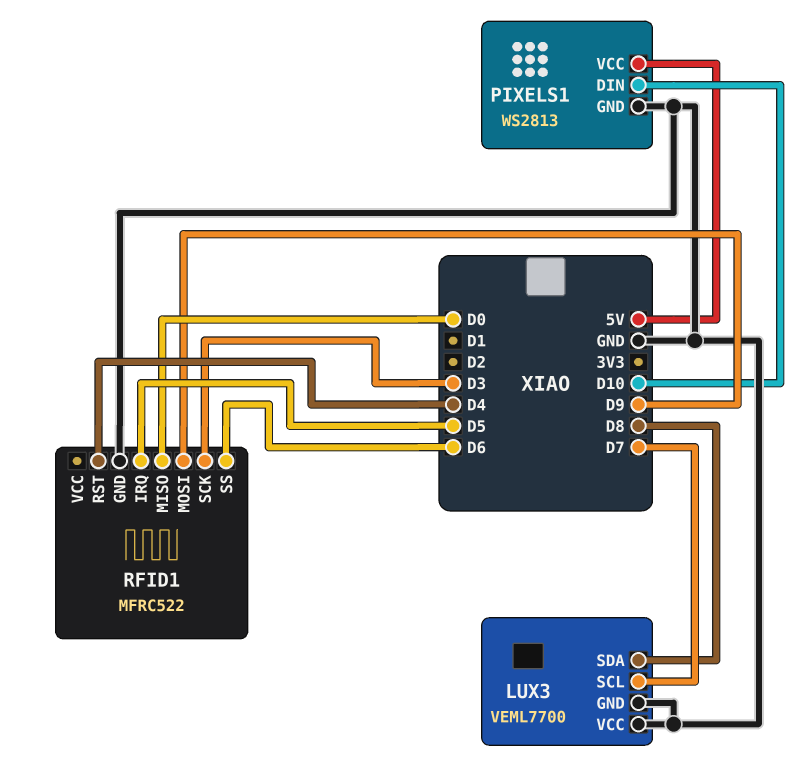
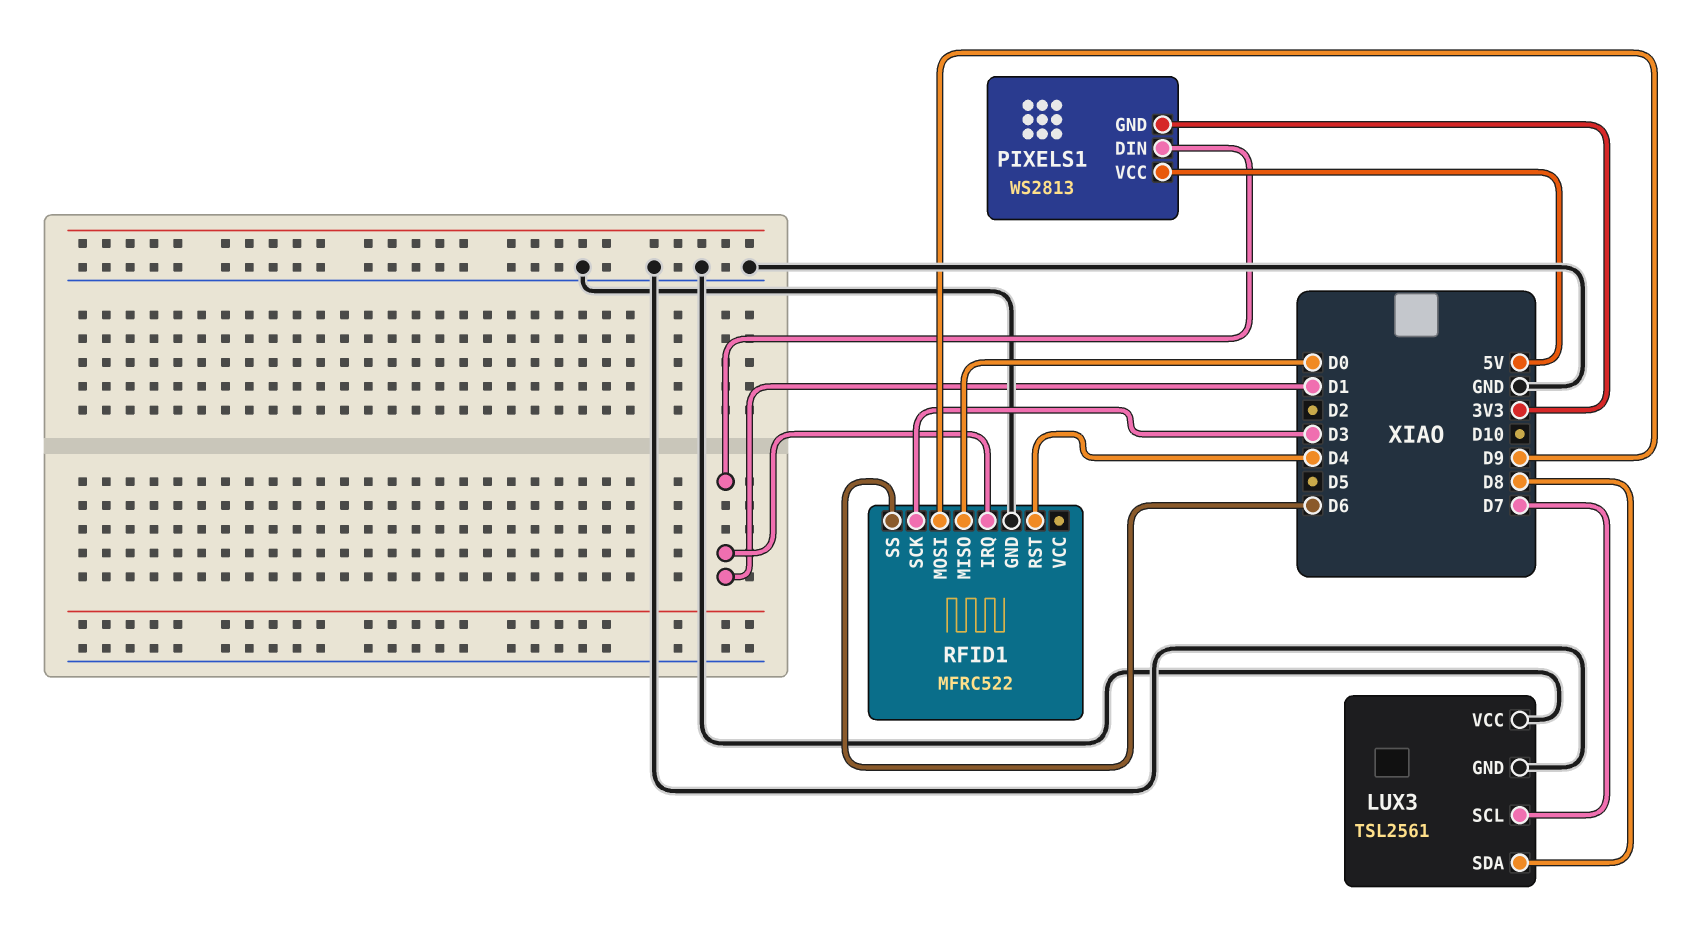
LUX3: VEML7700 -> TSL2561
PIXELS1 pin DIN: D10 -> D1
PIXELS1 pin GND: GND -> 3V3
RFID1 pin IRQ: D5 -> D1

